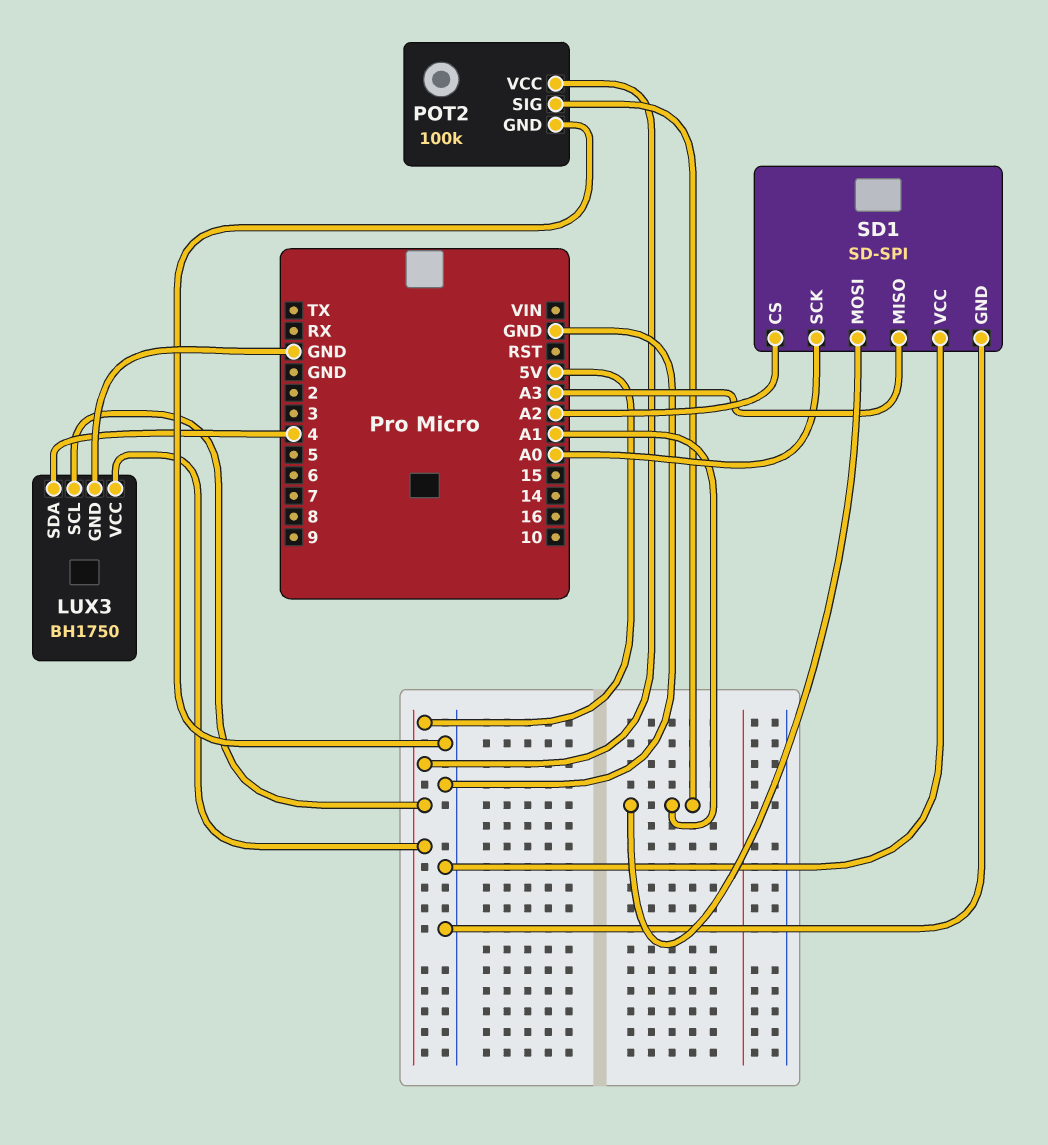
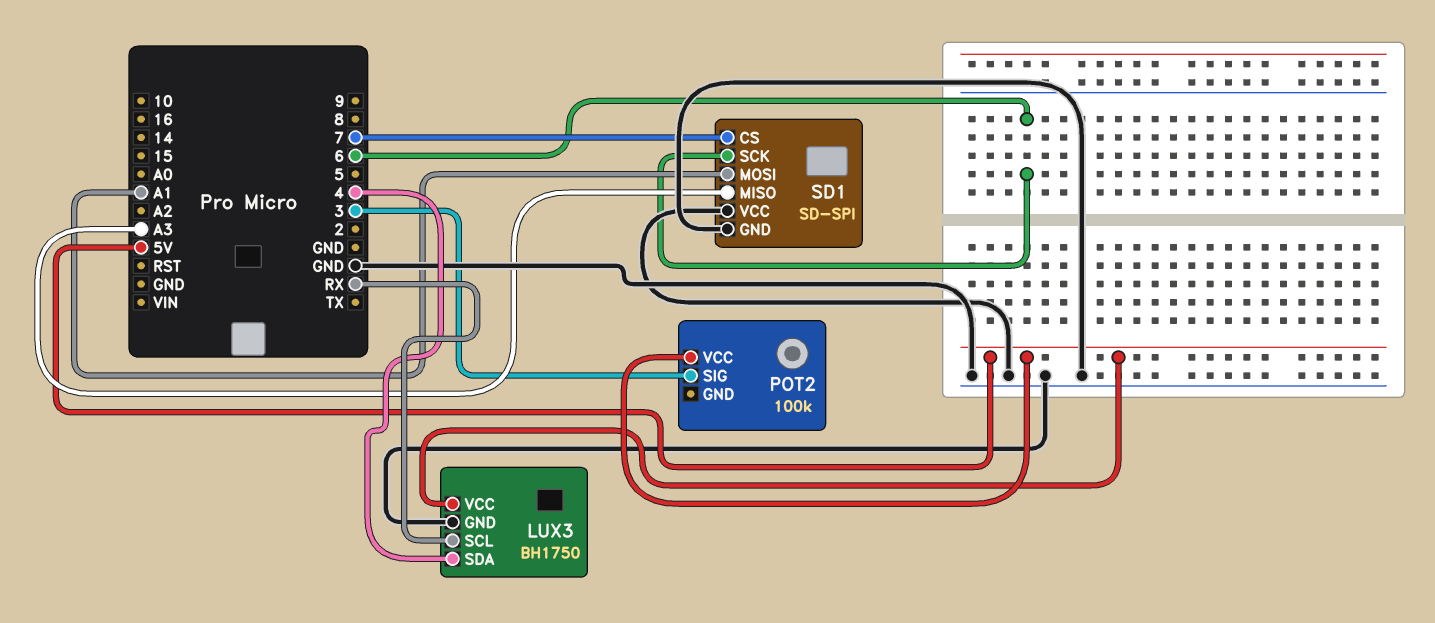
LUX3 pin SCL: 5V -> RX
POT2 pin GND: GND -> none
POT2 pin SIG: A1 -> 3
SD1 pin CS: A2 -> 7
SD1 pin SCK: A0 -> 6

